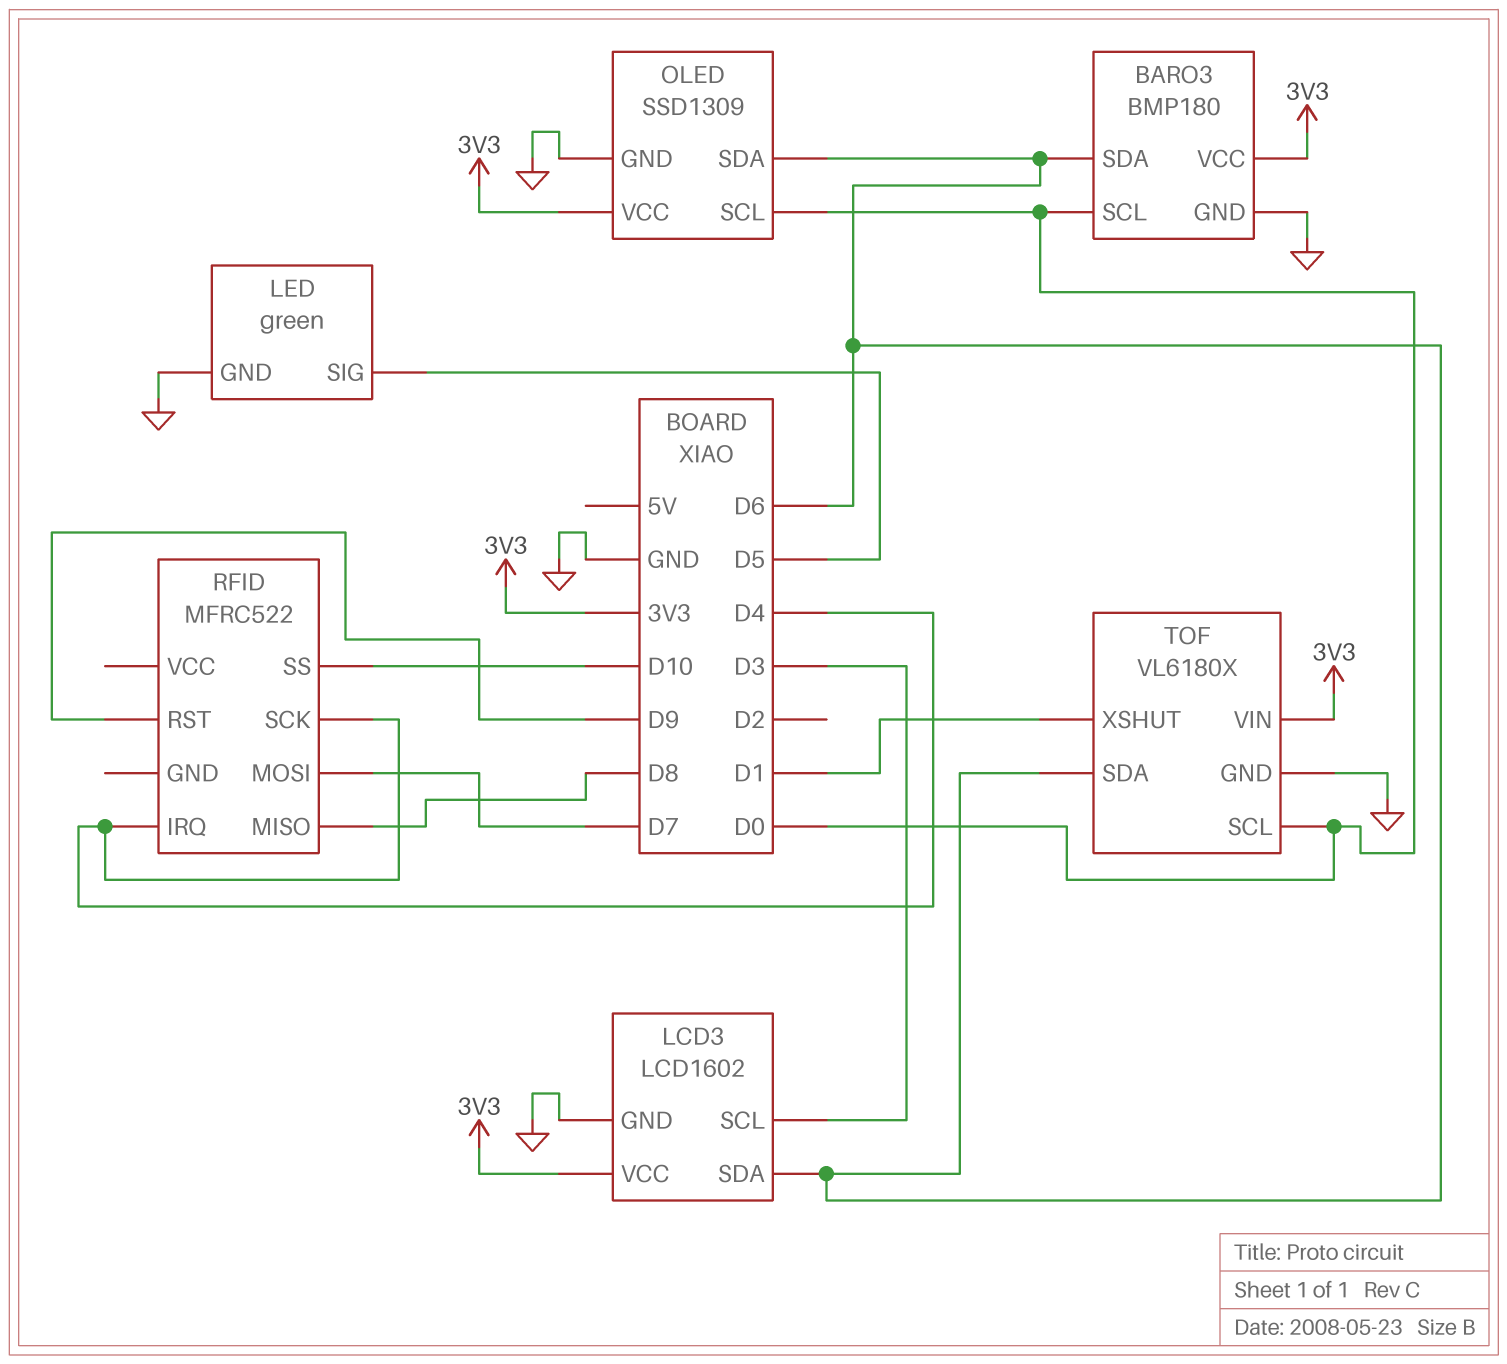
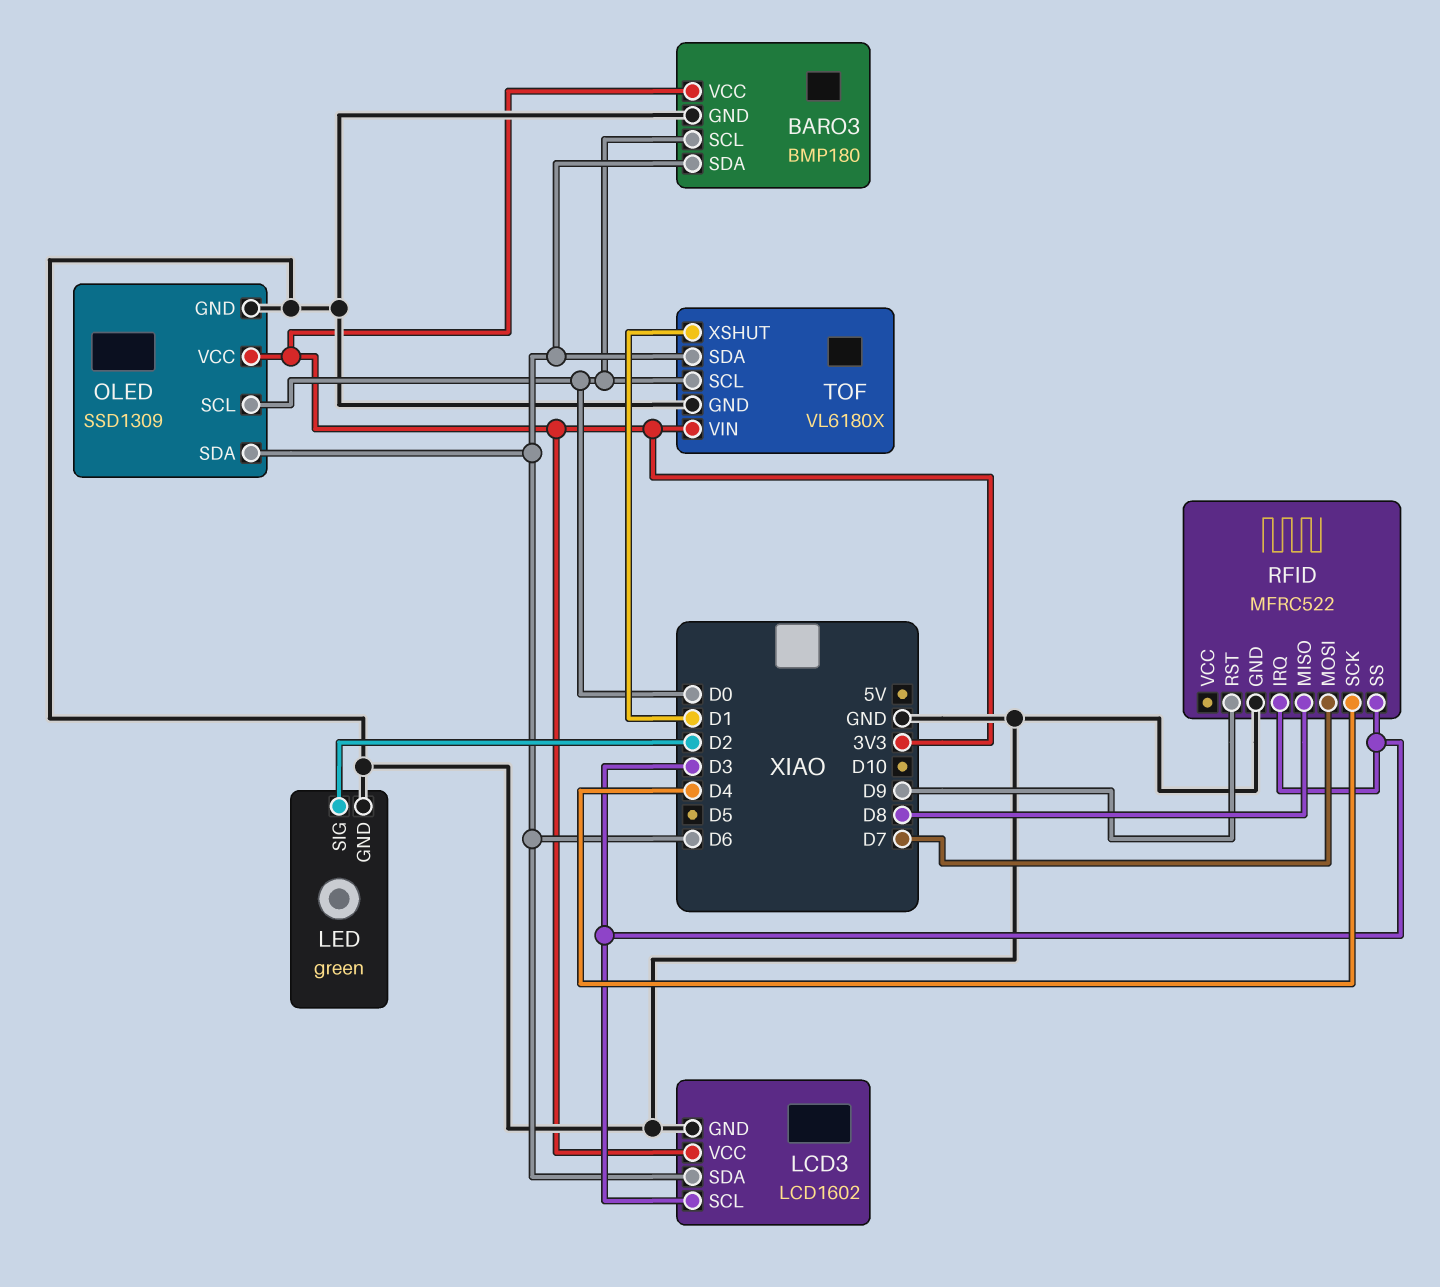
LED pin SIG: D5 -> D2
RFID pin GND: none -> GND
RFID pin IRQ: D4 -> D3
RFID pin SS: D10 -> D3

